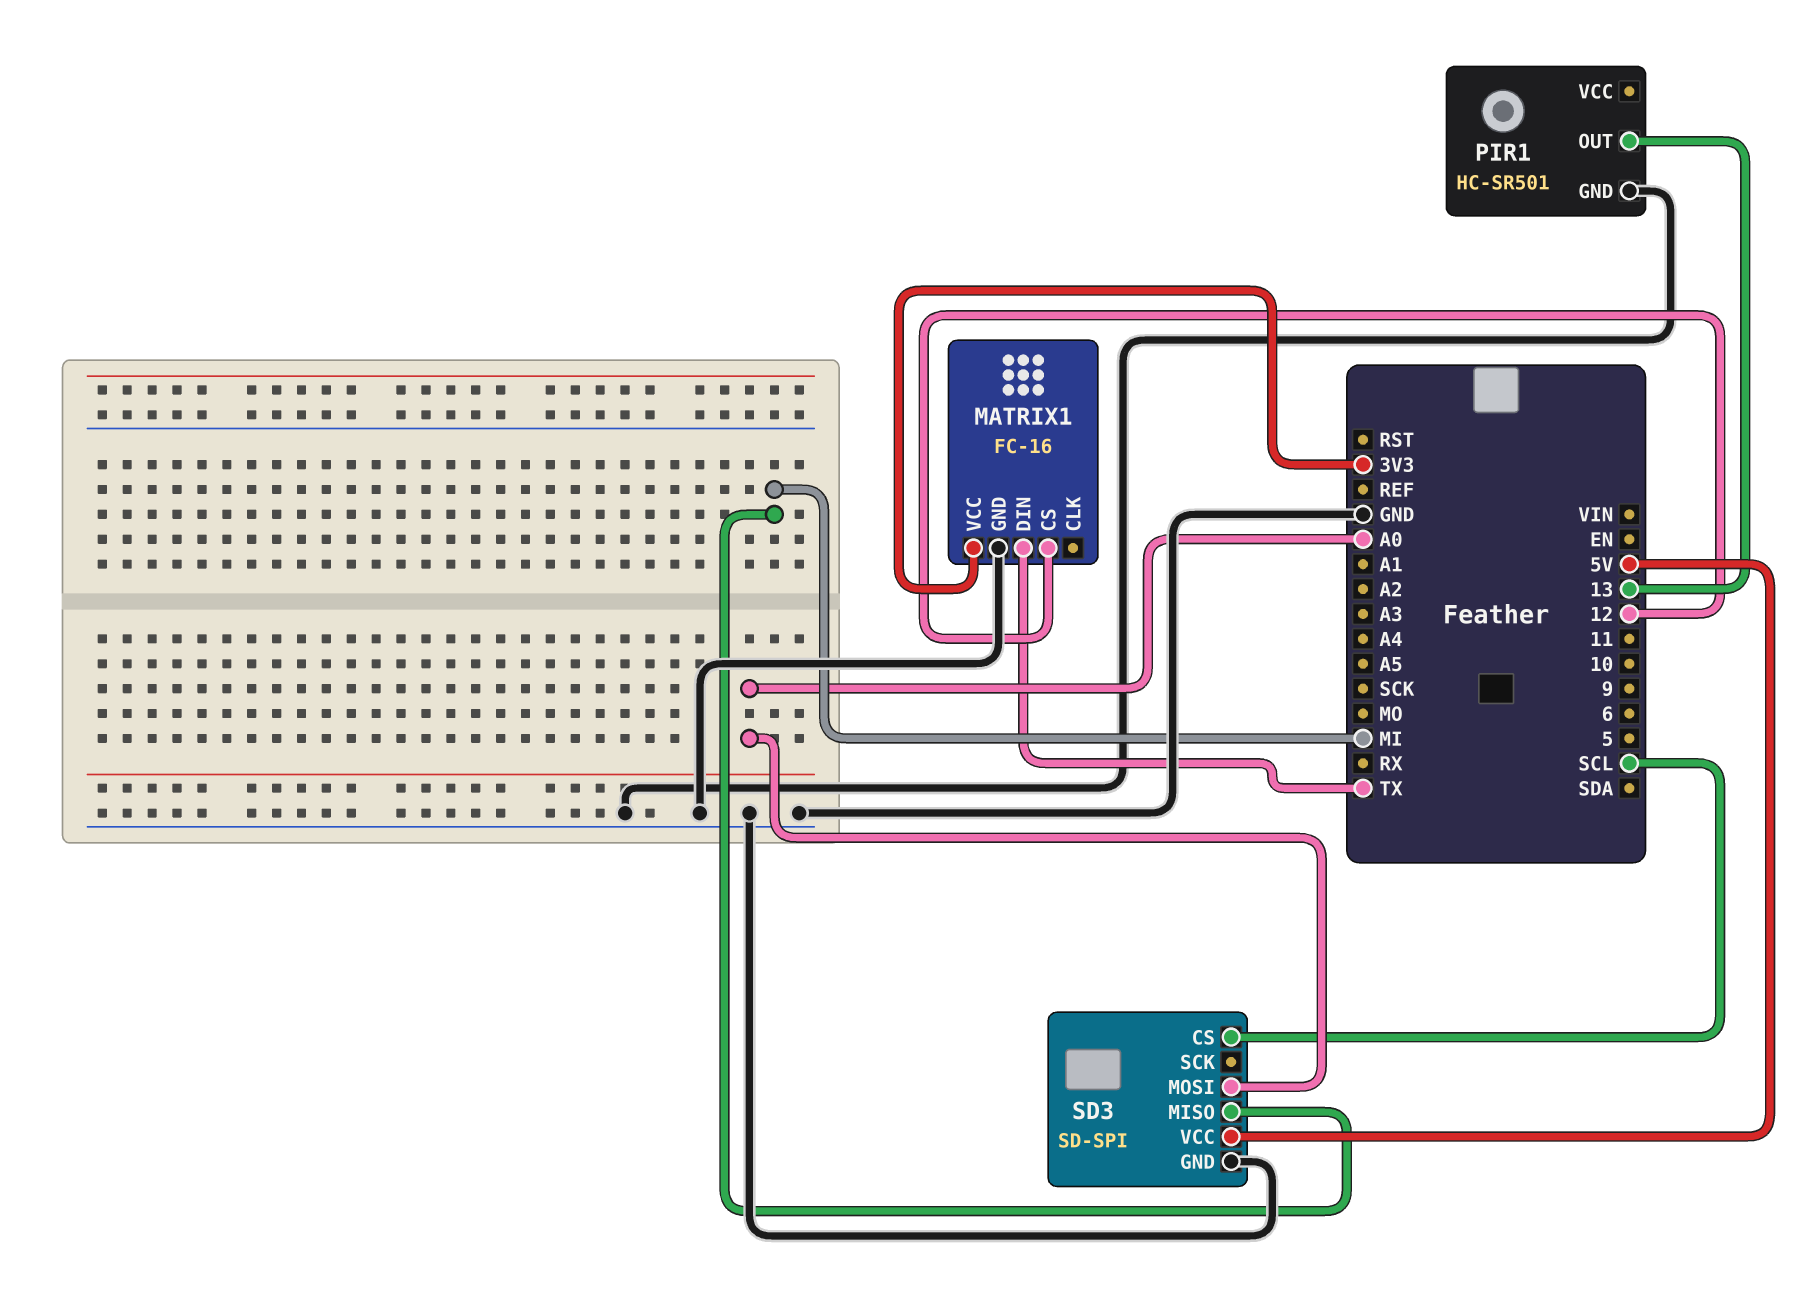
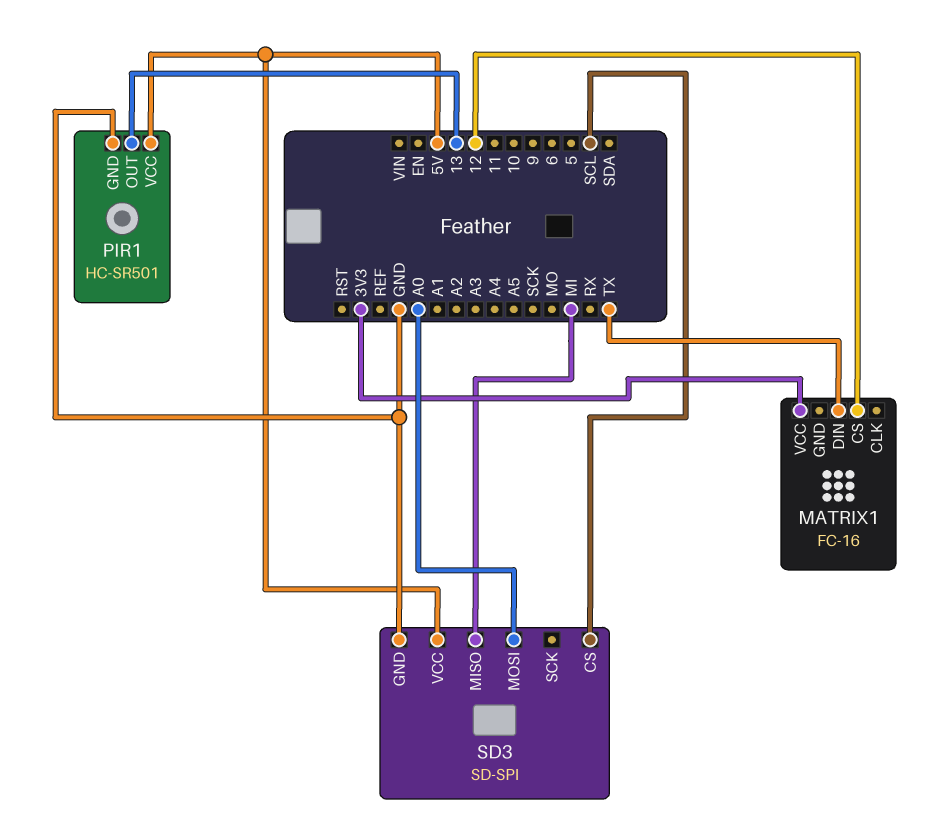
MATRIX1 pin GND: GND -> none
PIR1 pin VCC: none -> 5V

